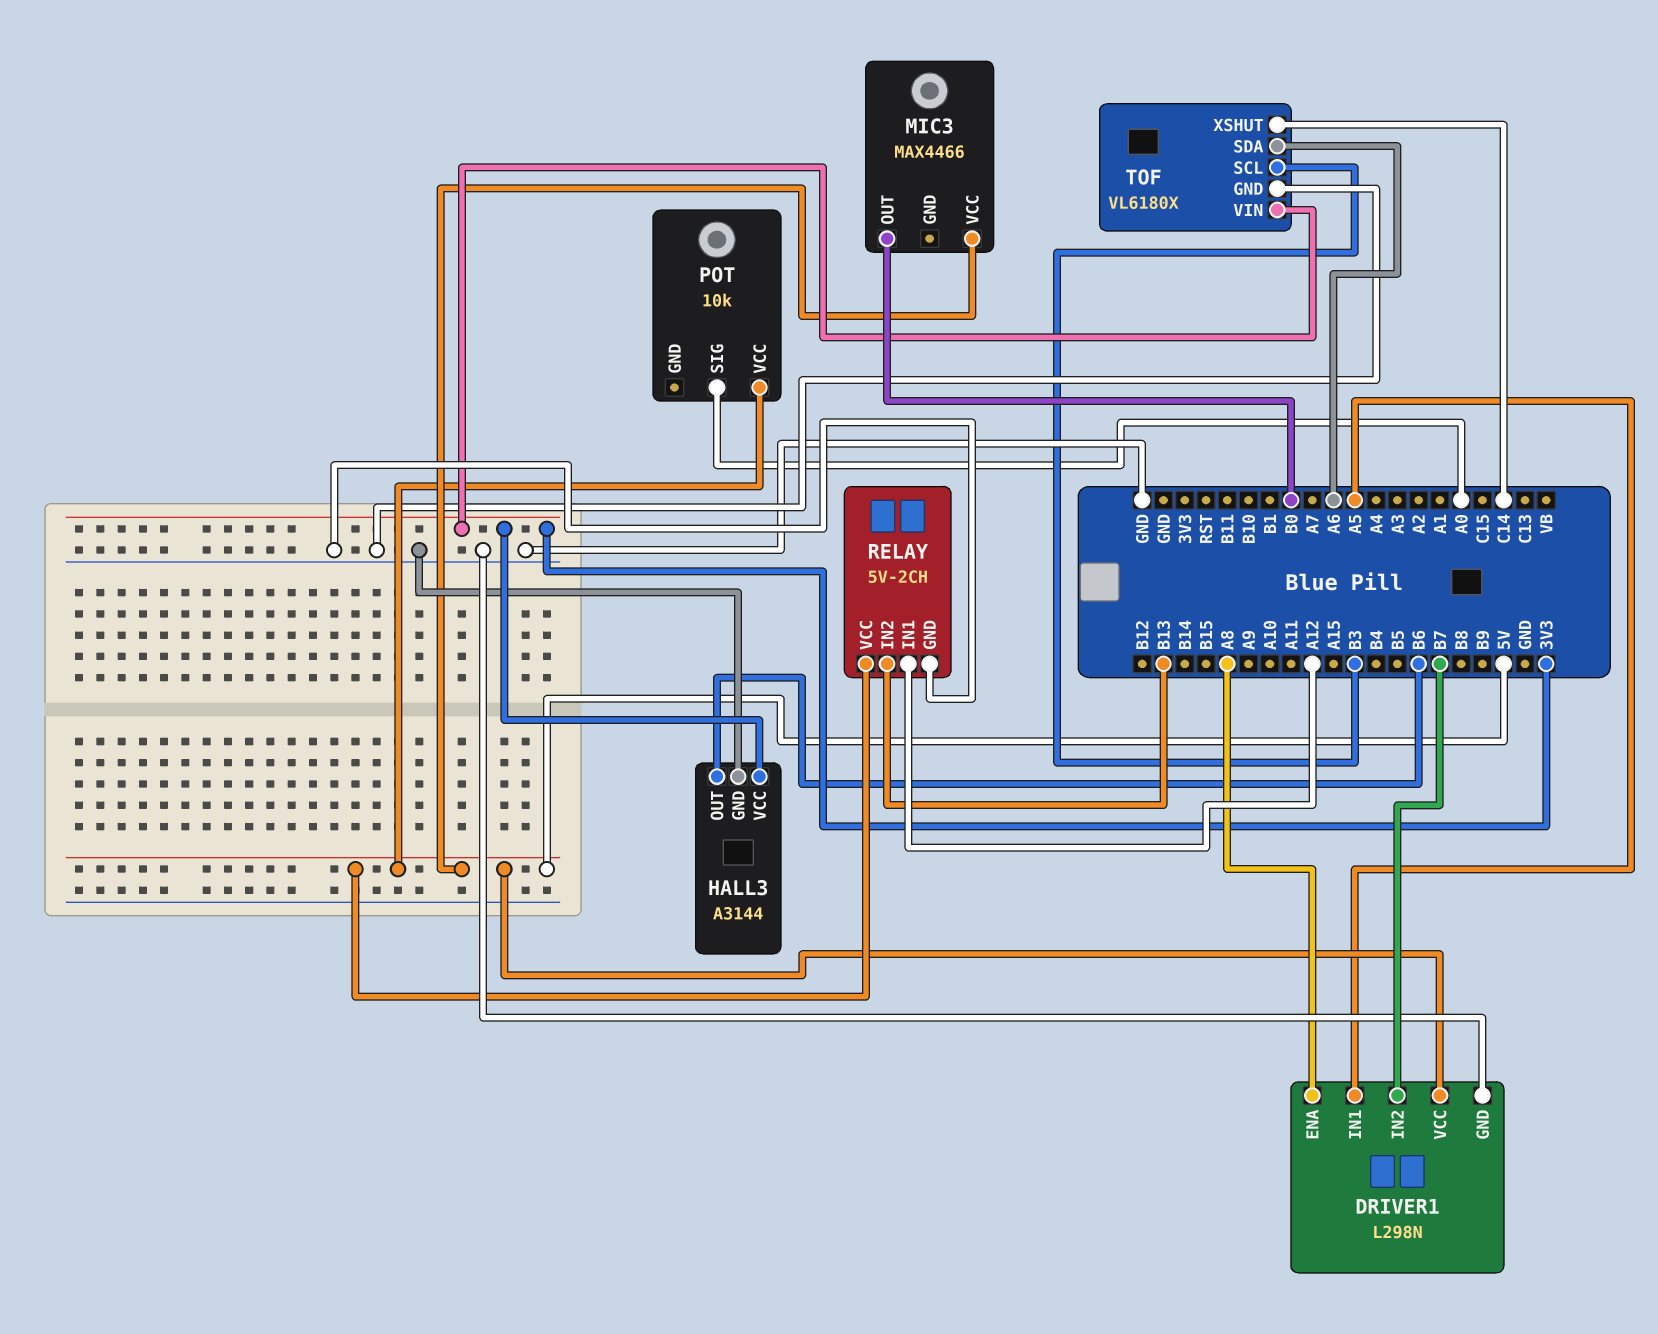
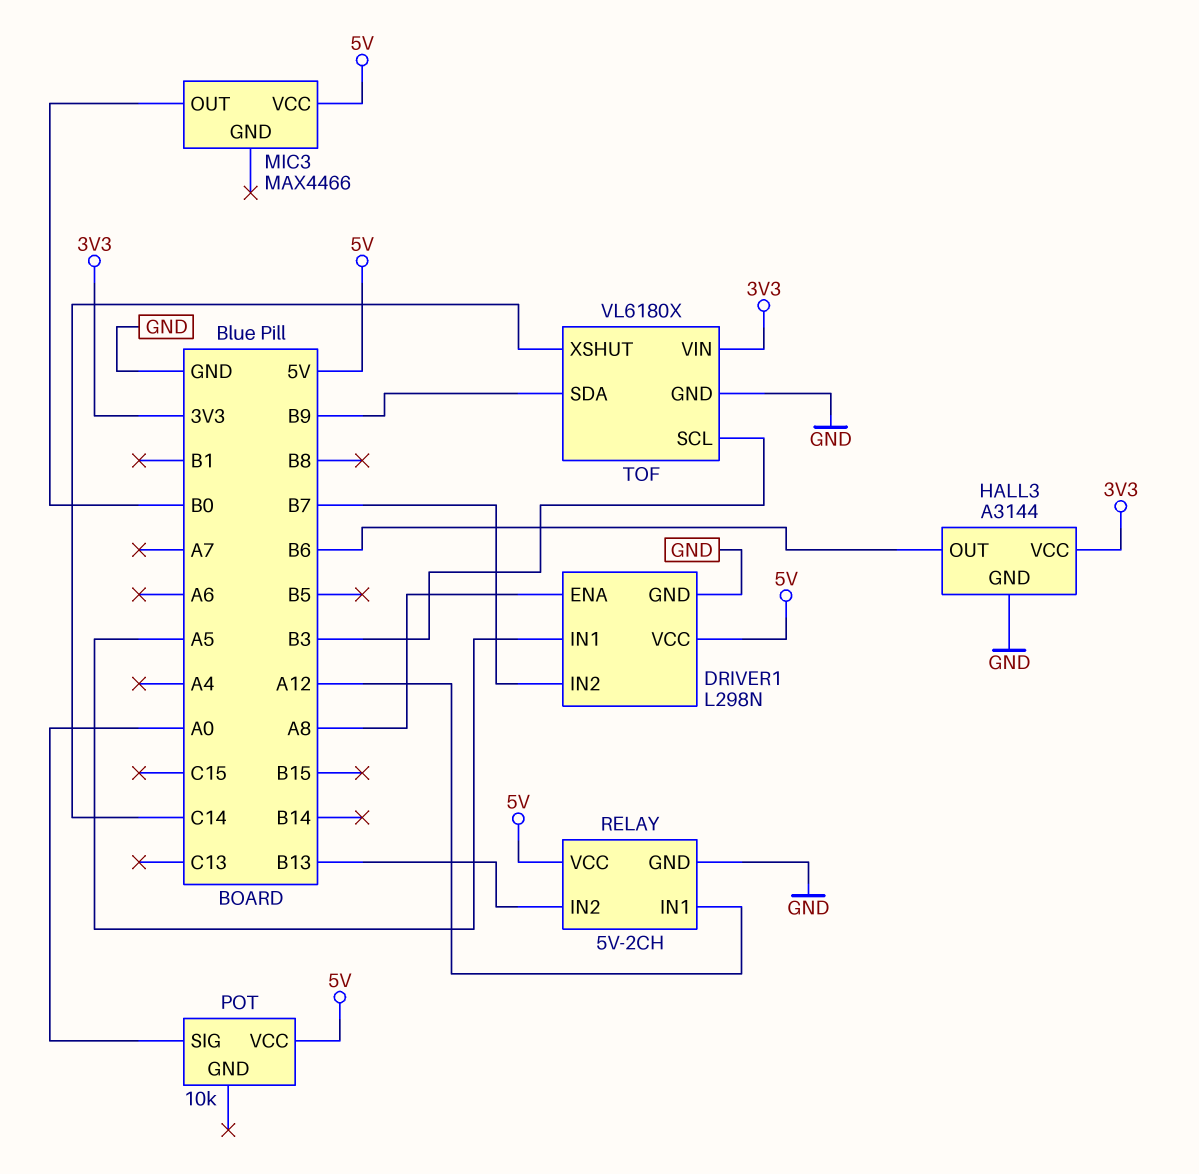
TOF pin SDA: A6 -> B9

